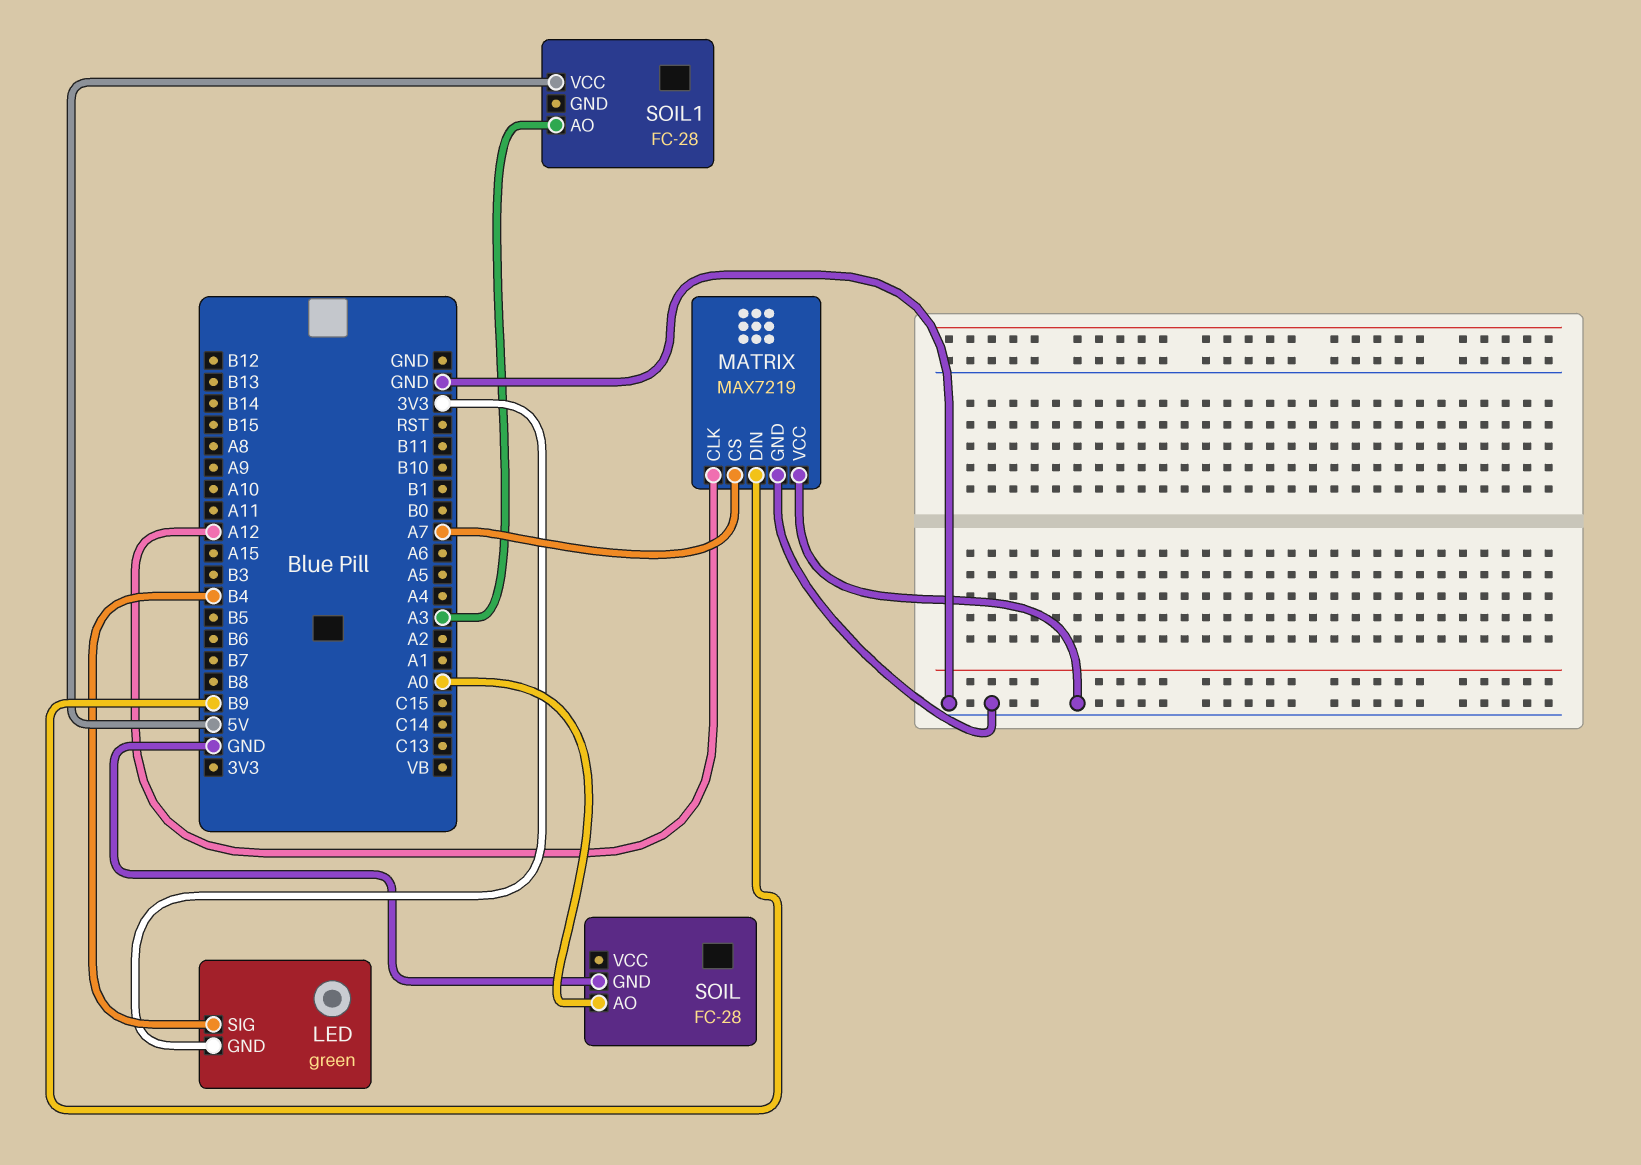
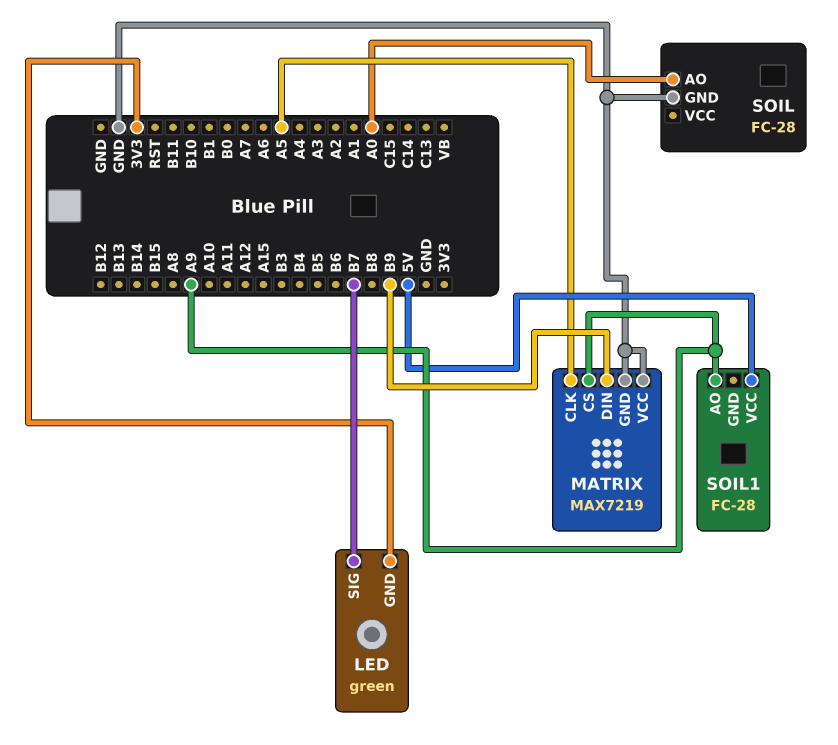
LED pin SIG: B4 -> B7
MATRIX pin CLK: A12 -> A5
MATRIX pin CS: A7 -> A9
SOIL1 pin AO: A3 -> A9

